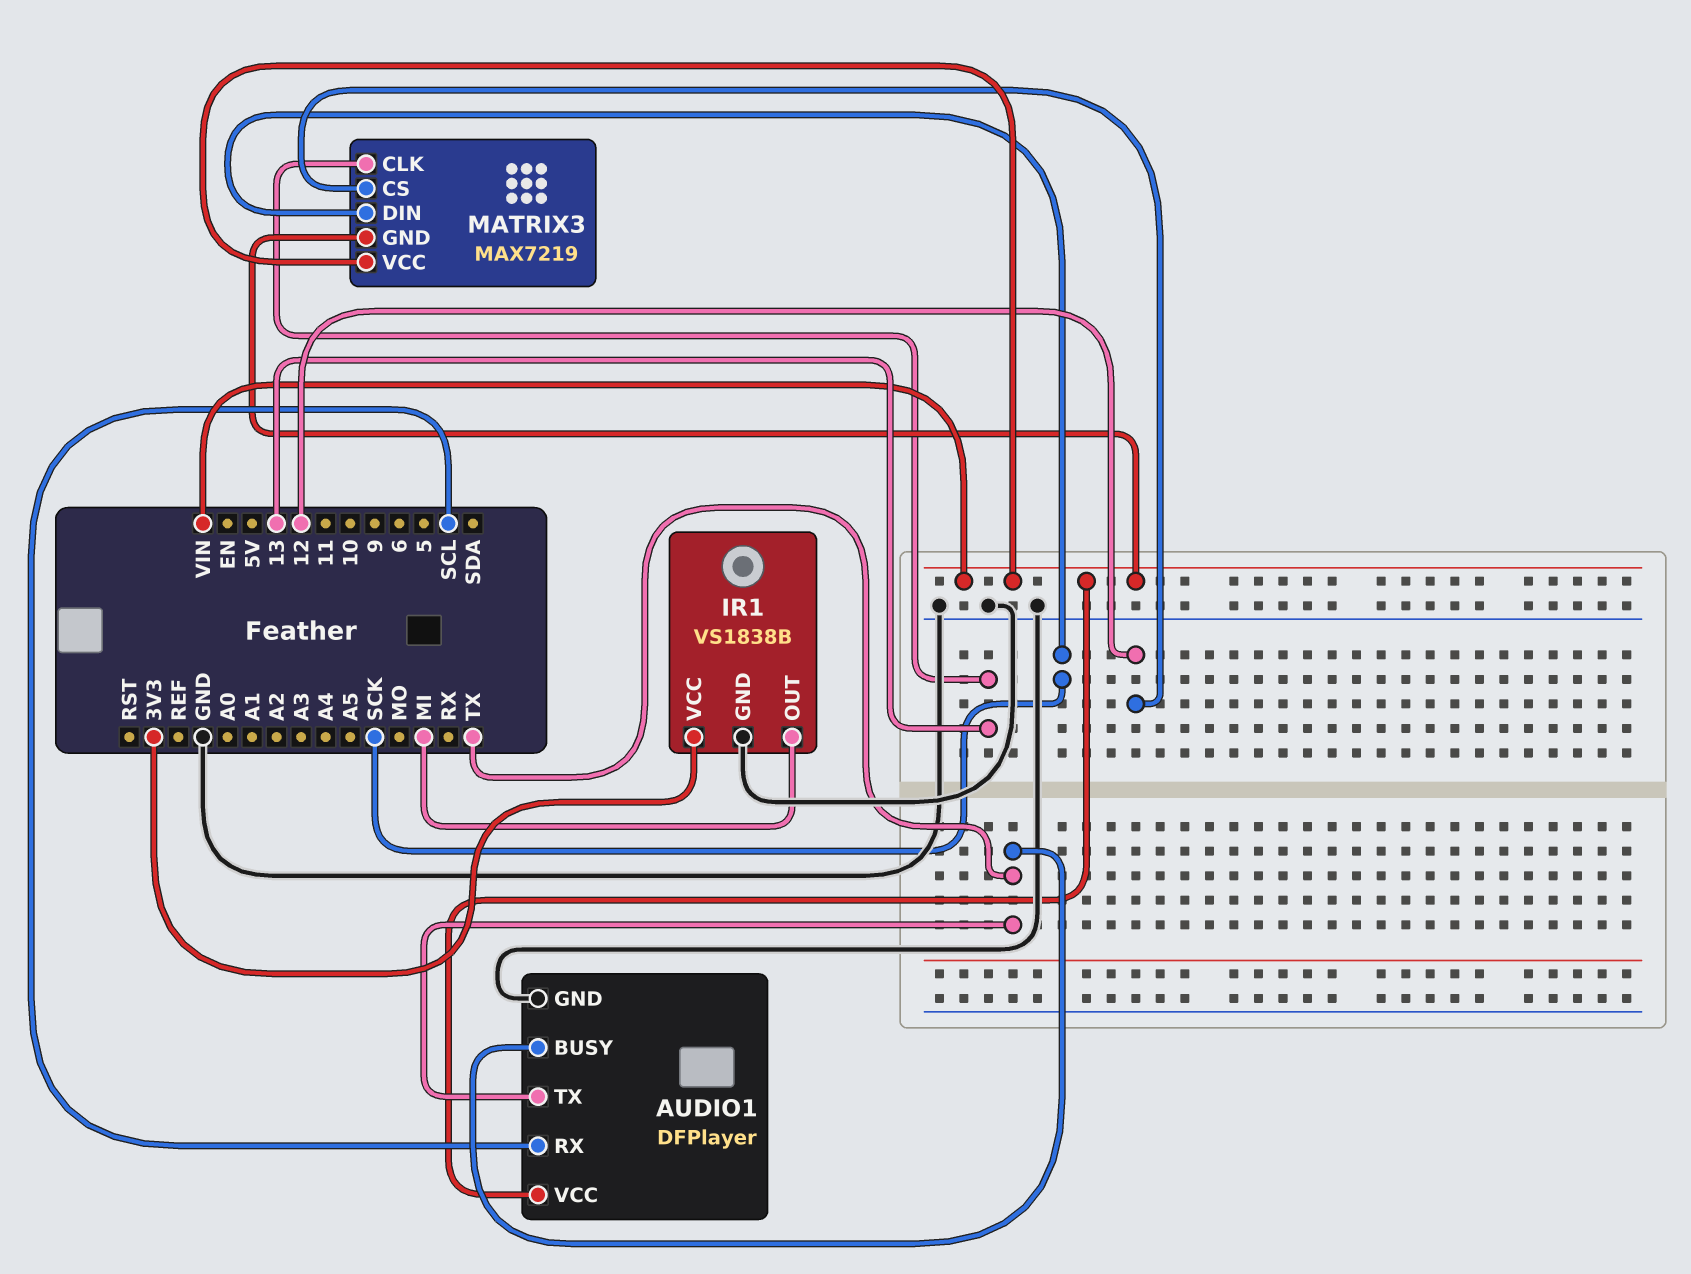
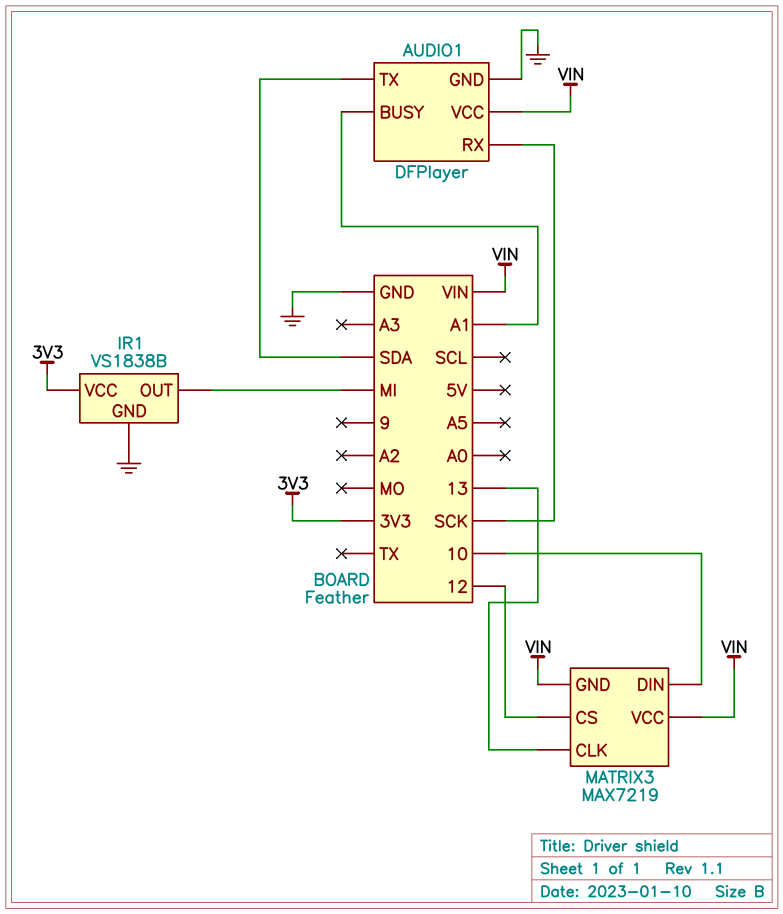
AUDIO1 pin BUSY: TX -> A1
AUDIO1 pin RX: SCL -> SCK
AUDIO1 pin TX: TX -> SDA
MATRIX3 pin DIN: SCK -> 10

